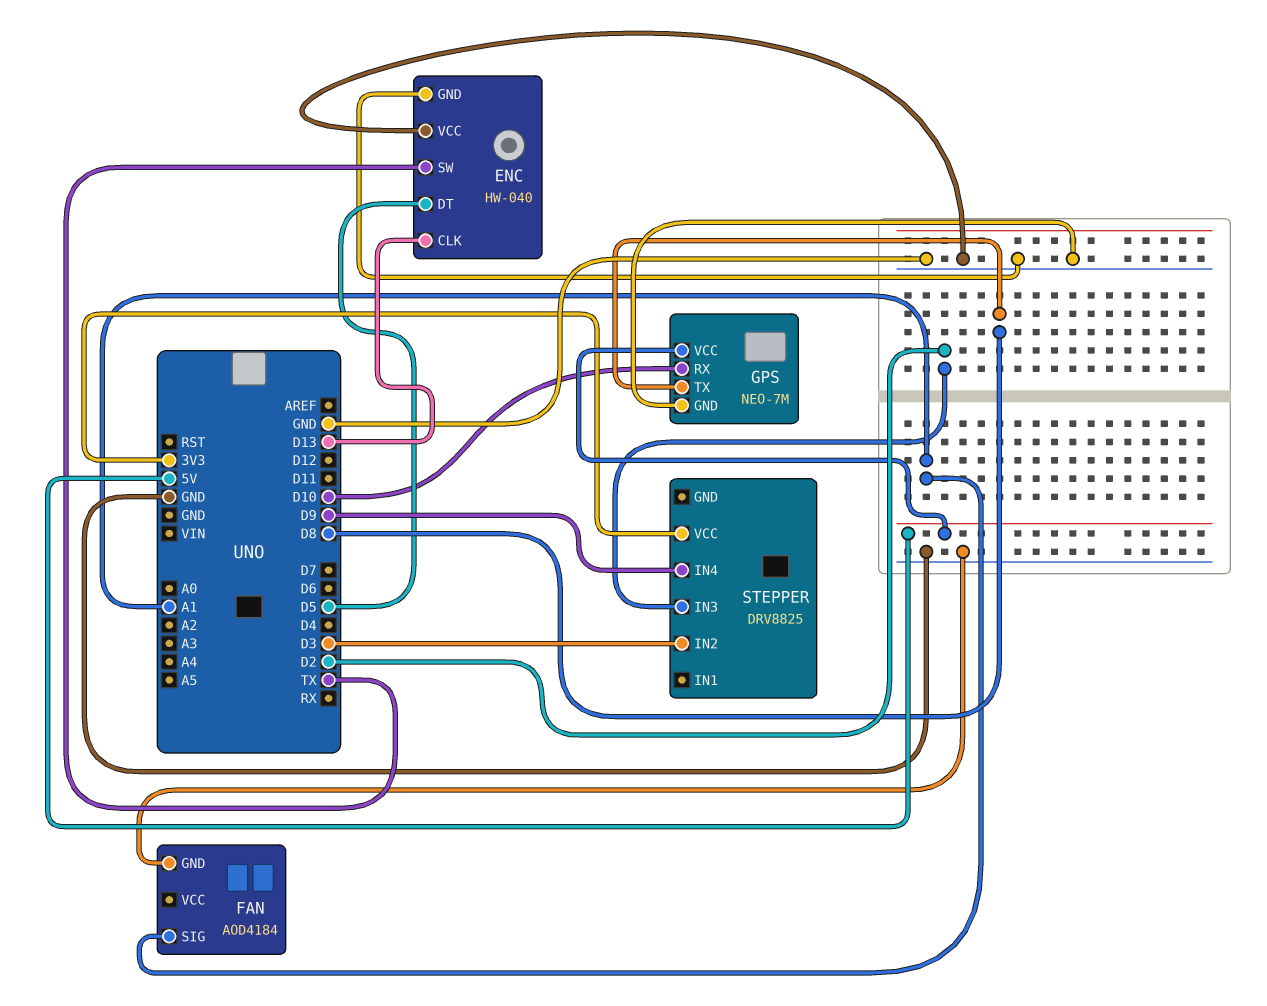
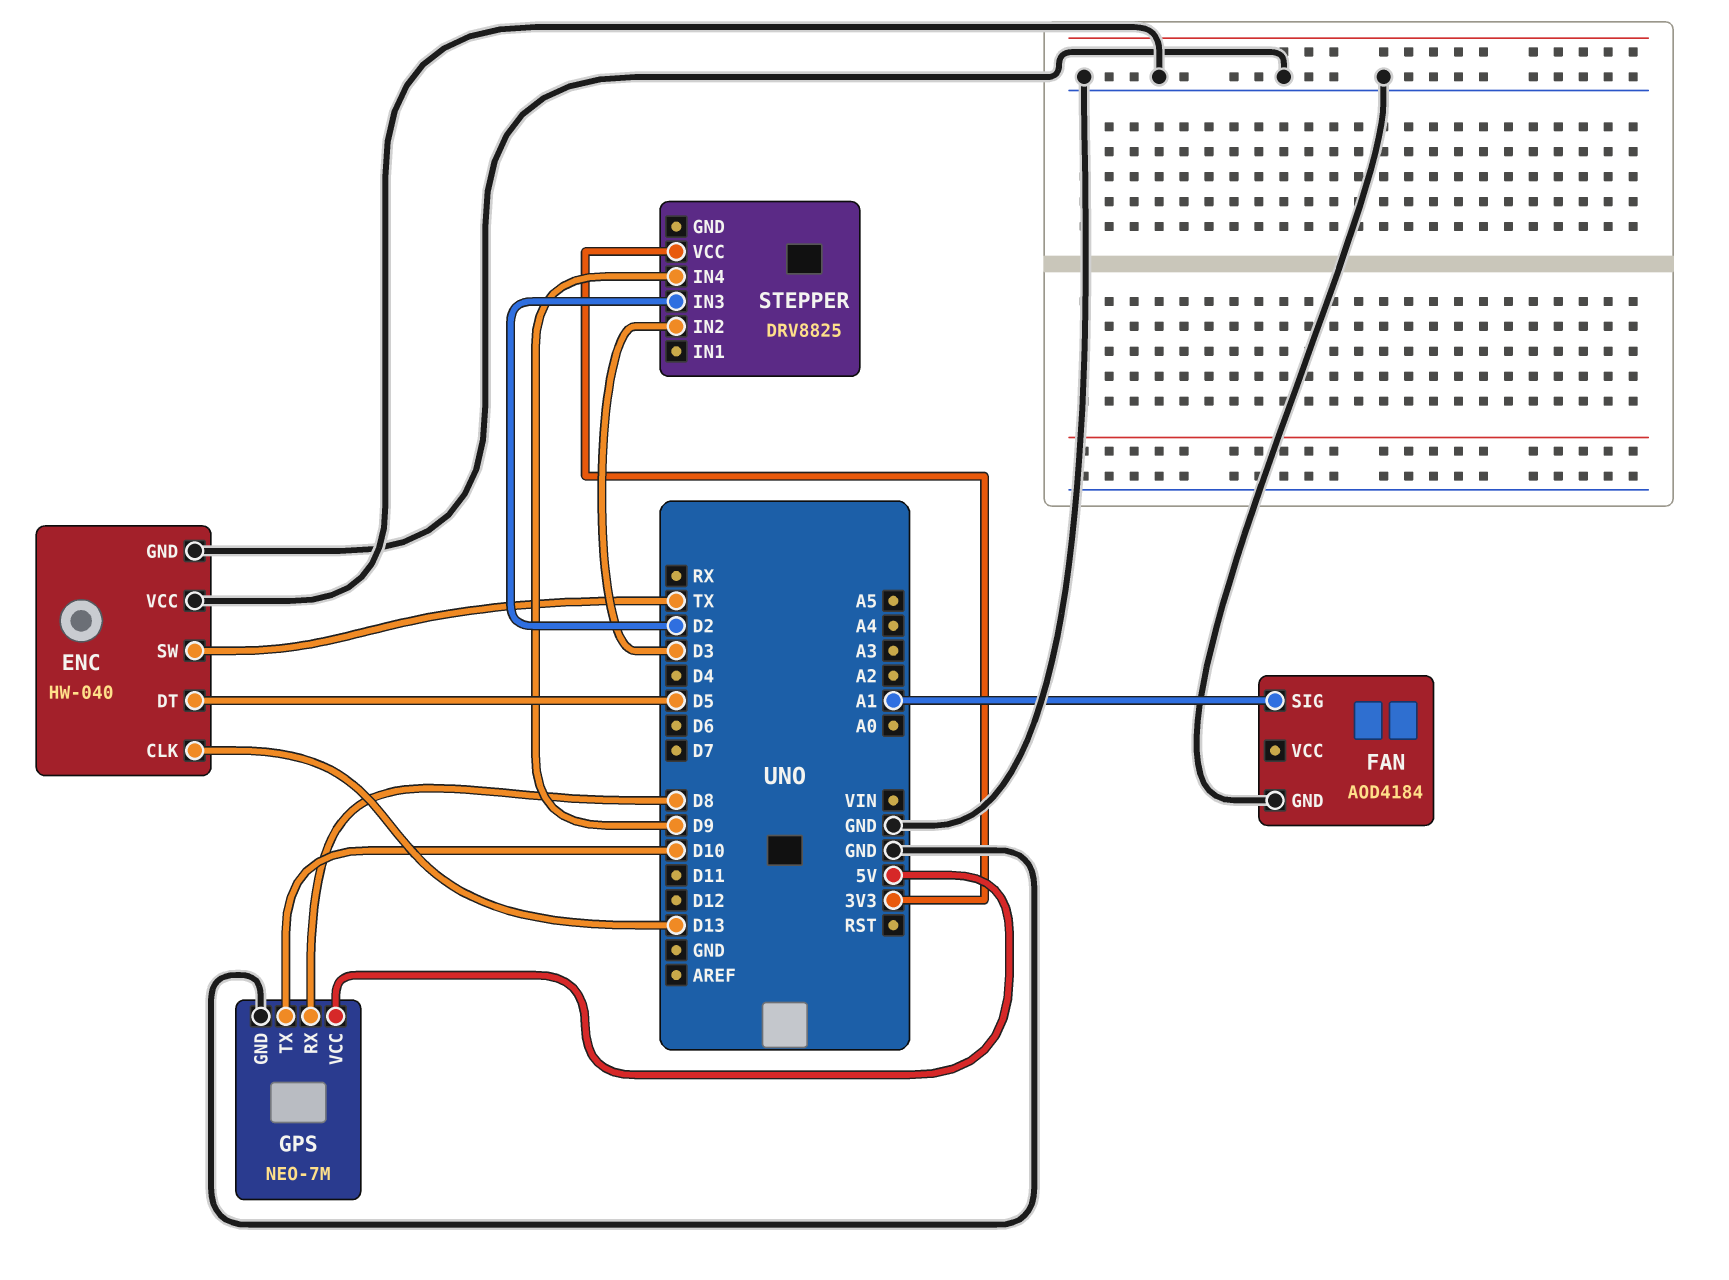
GPS pin RX: D10 -> D8
GPS pin TX: D8 -> D10

